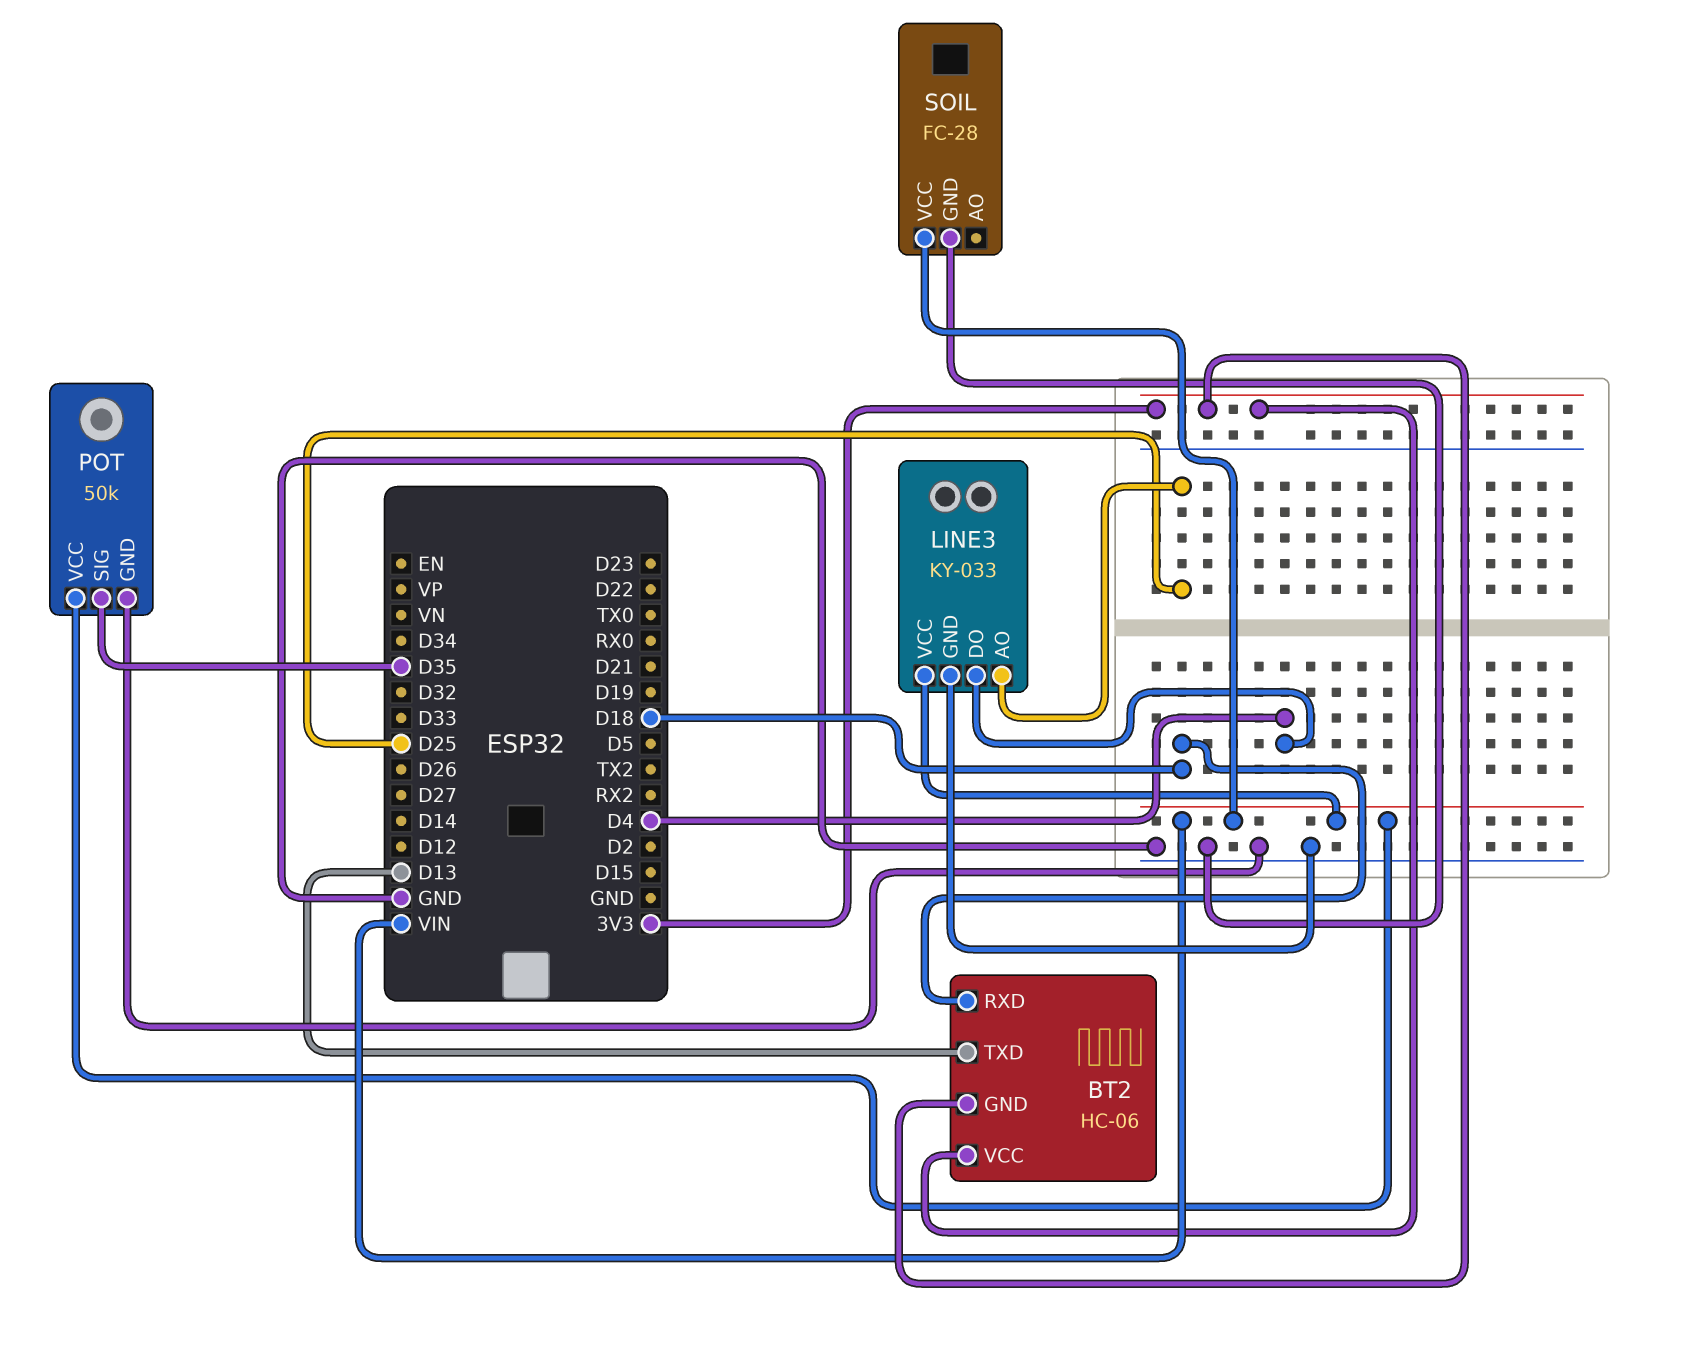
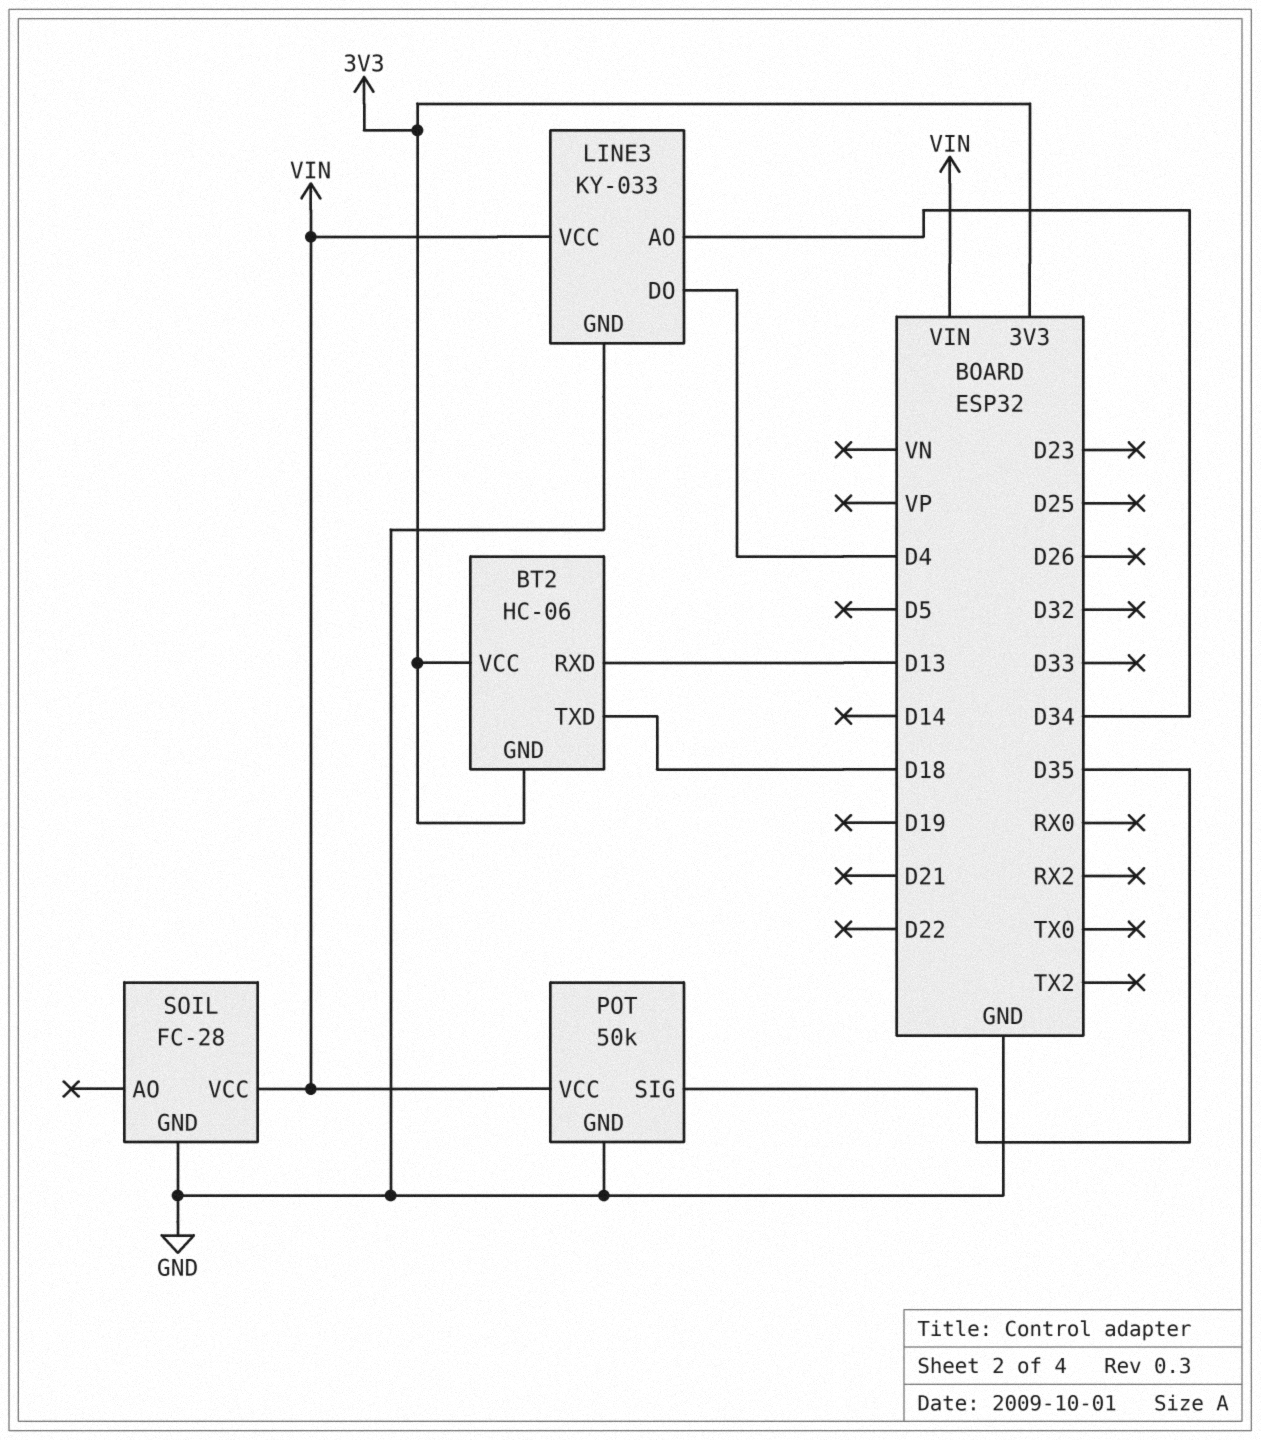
BT2 pin RXD: D18 -> D13
BT2 pin TXD: D13 -> D18
LINE3 pin AO: D25 -> D34

